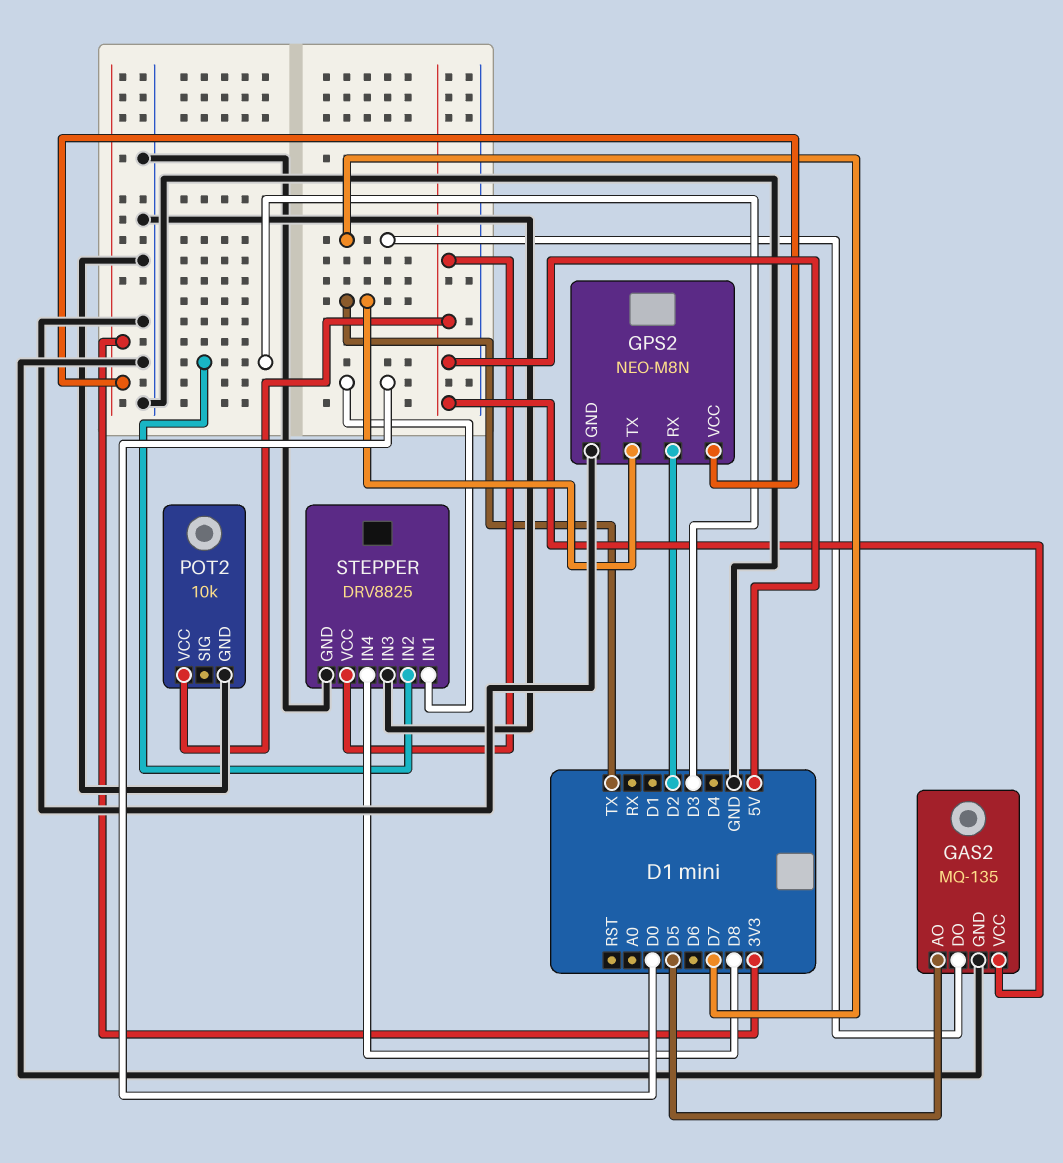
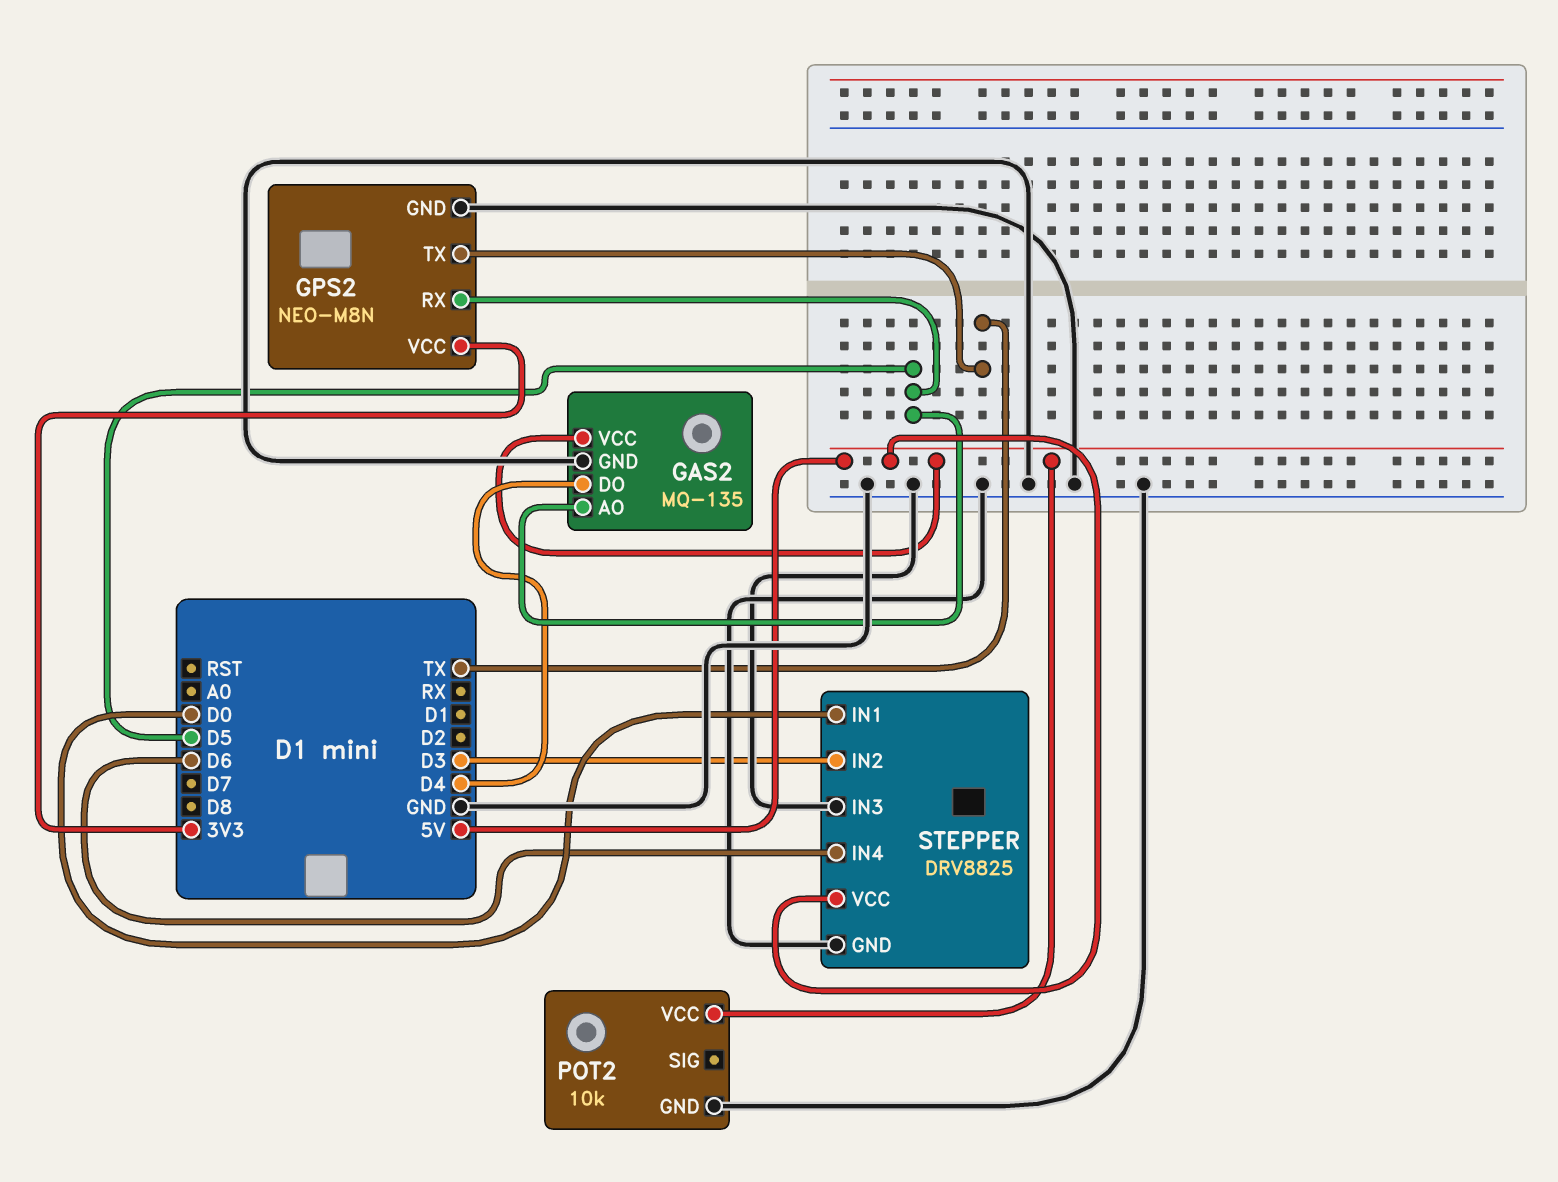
GAS2 pin DO: D7 -> D4
GPS2 pin RX: D2 -> D5
STEPPER pin IN4: D8 -> D6

